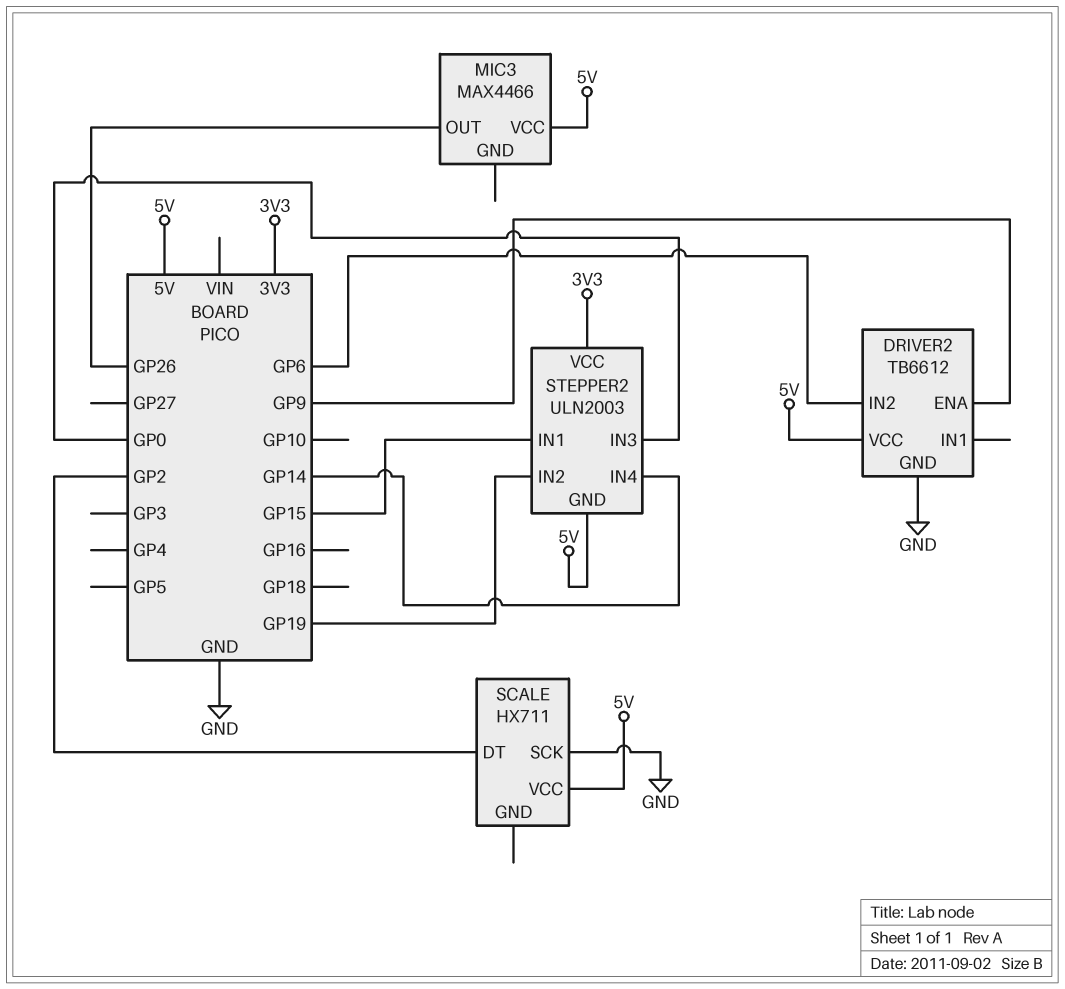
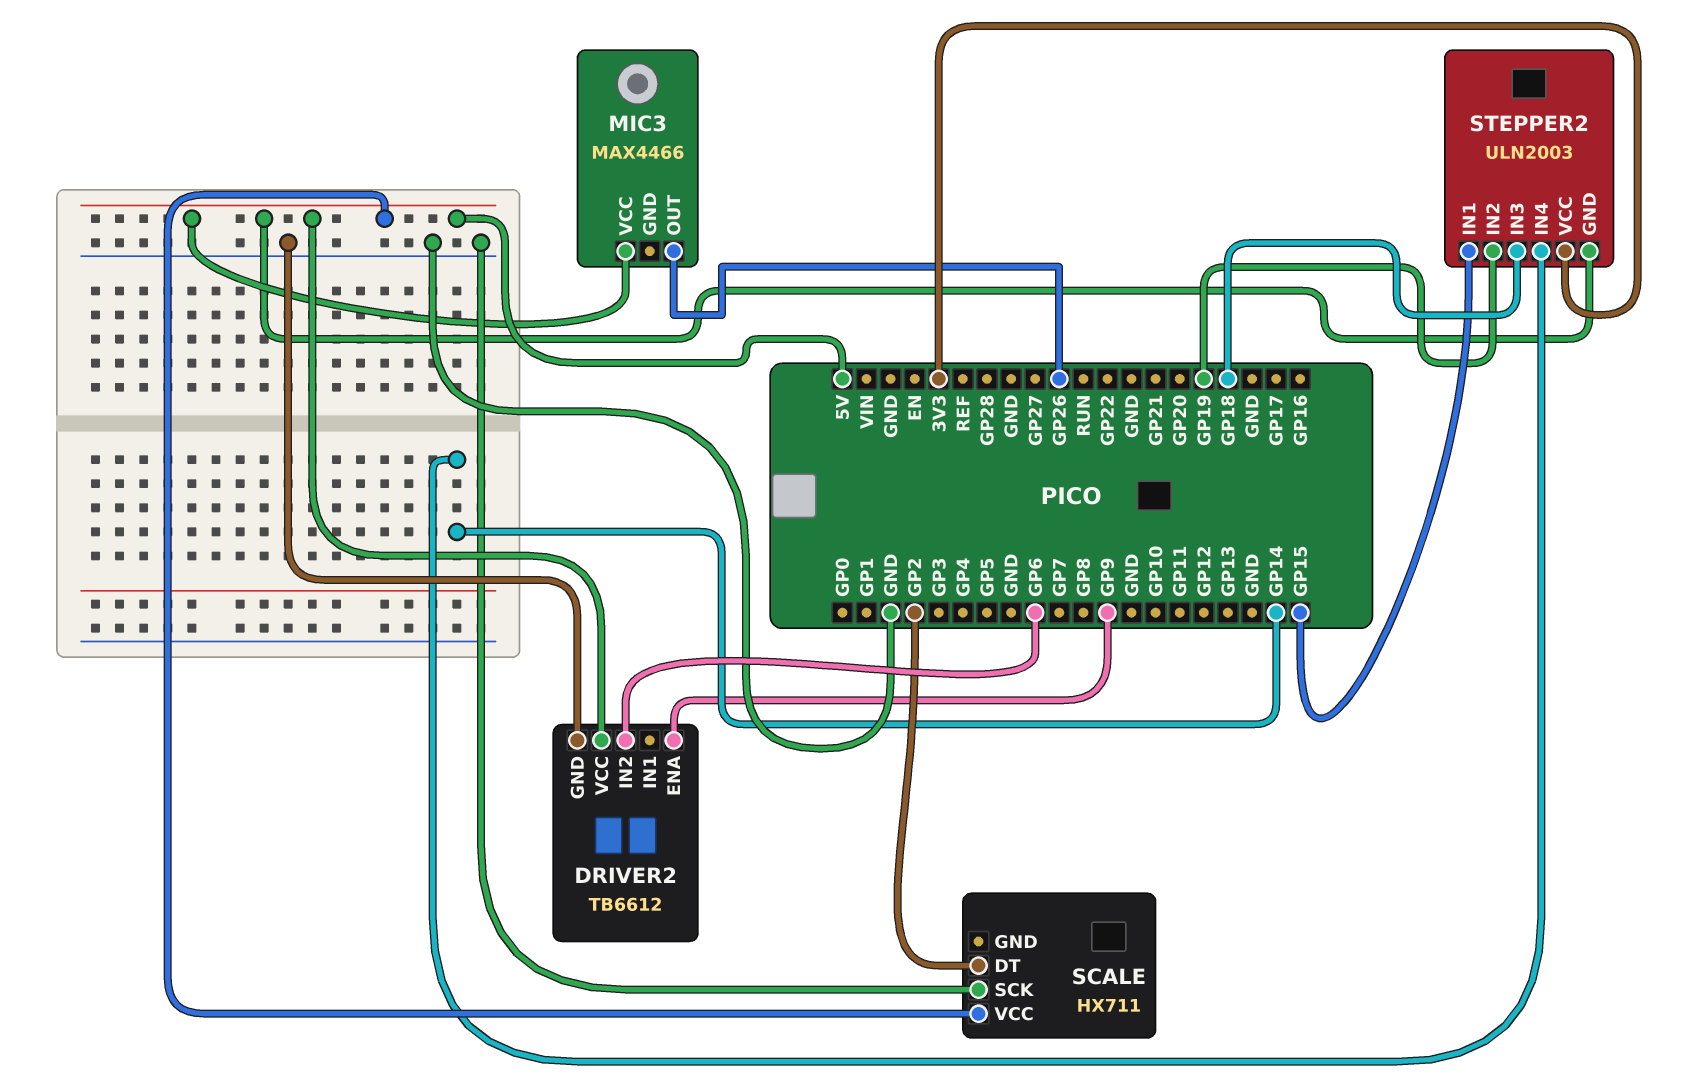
STEPPER2 pin IN3: GP0 -> GP18

